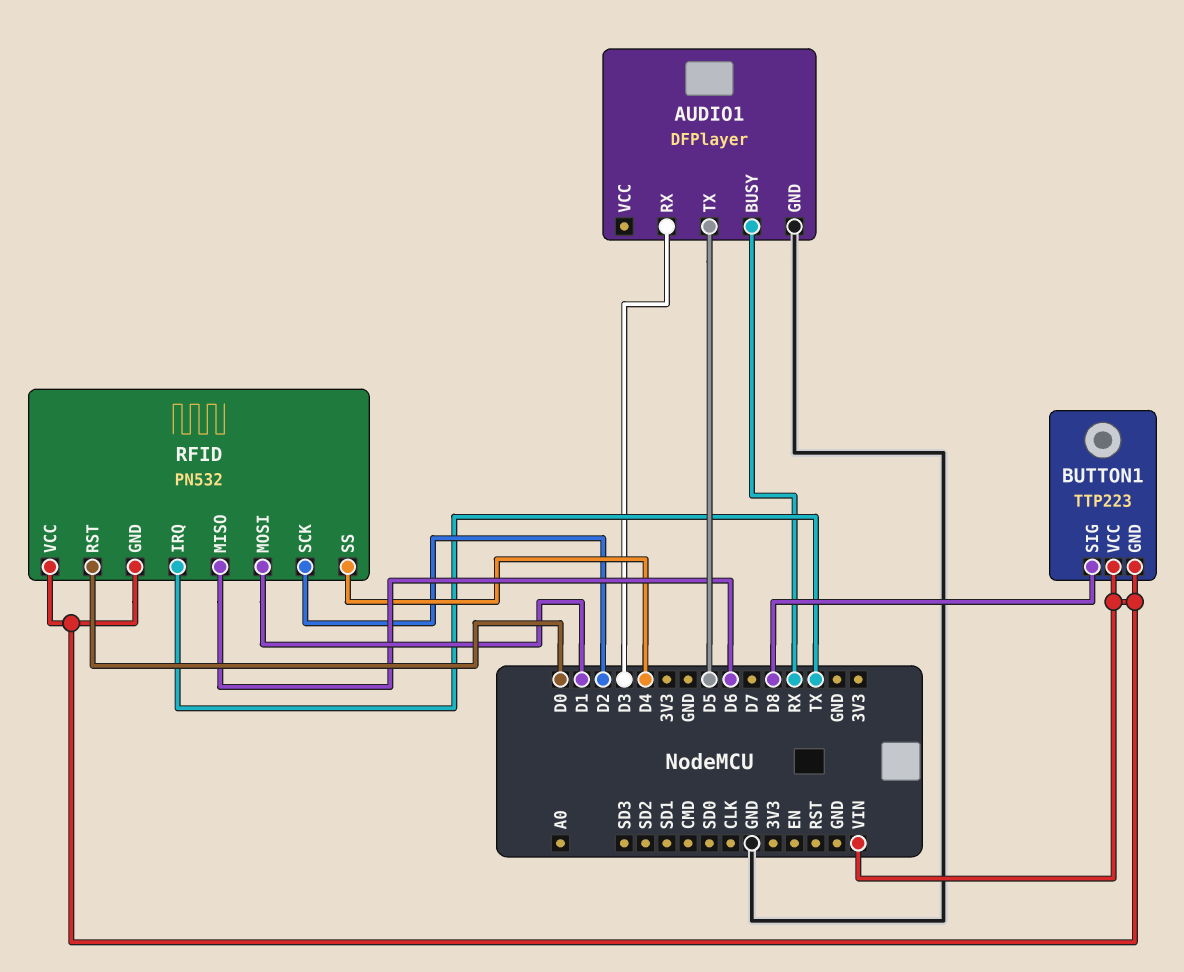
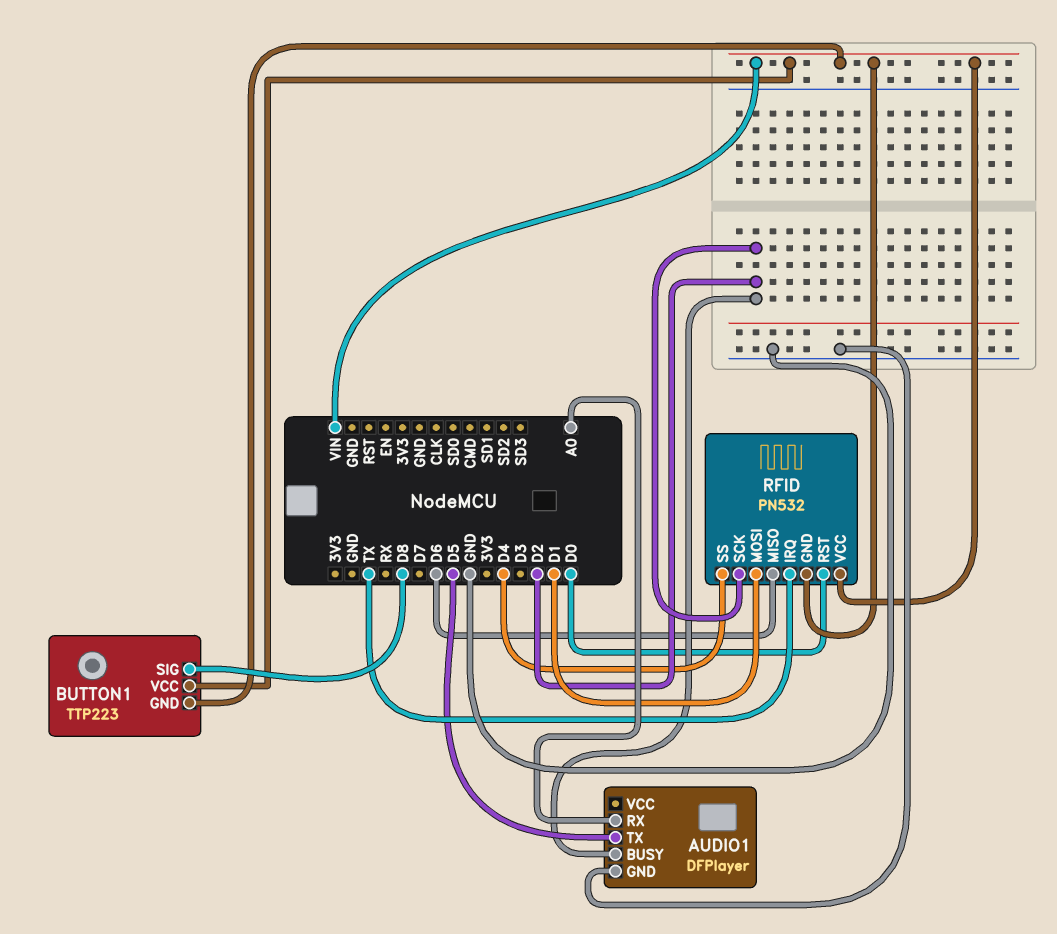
AUDIO1 pin BUSY: RX -> D2
AUDIO1 pin RX: D3 -> A0

